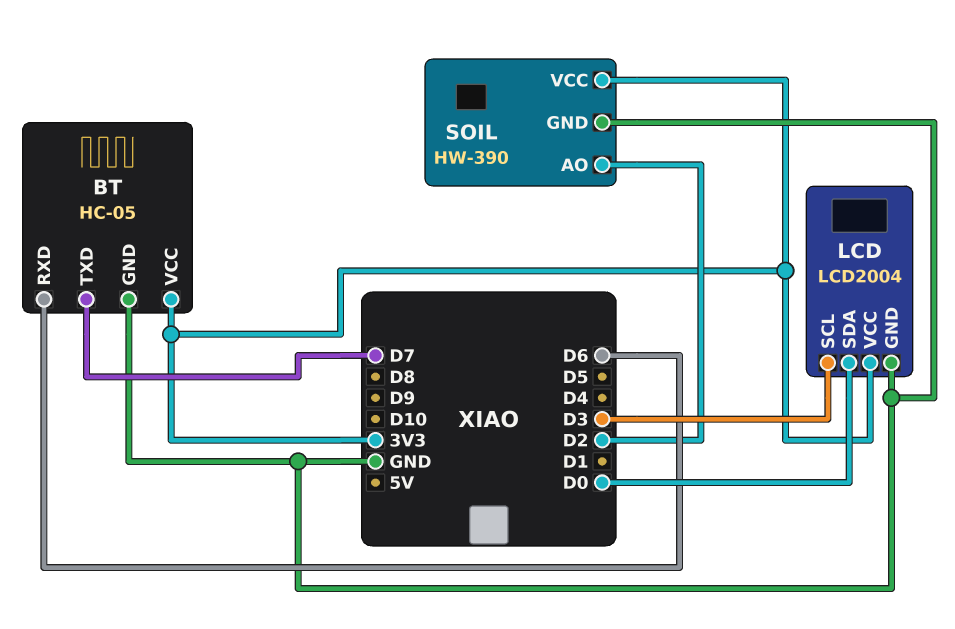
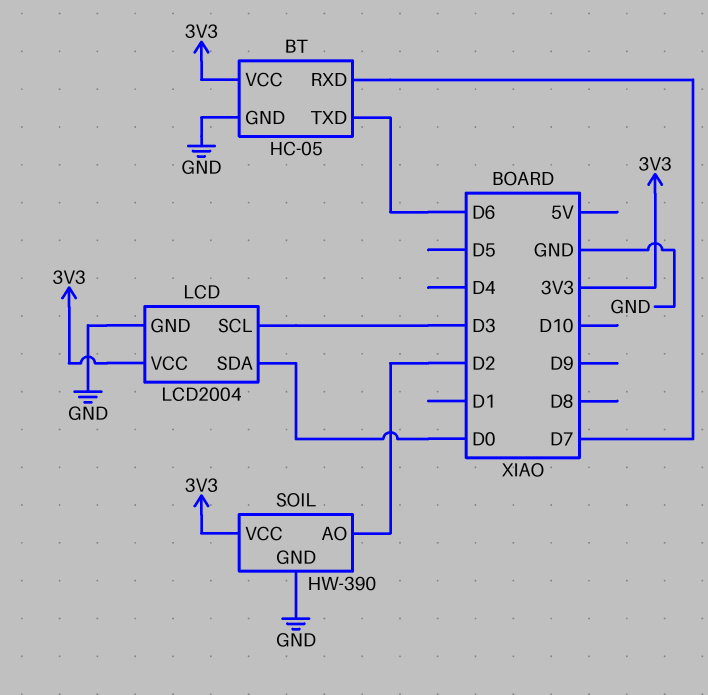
BT pin RXD: D6 -> D7
BT pin TXD: D7 -> D6

